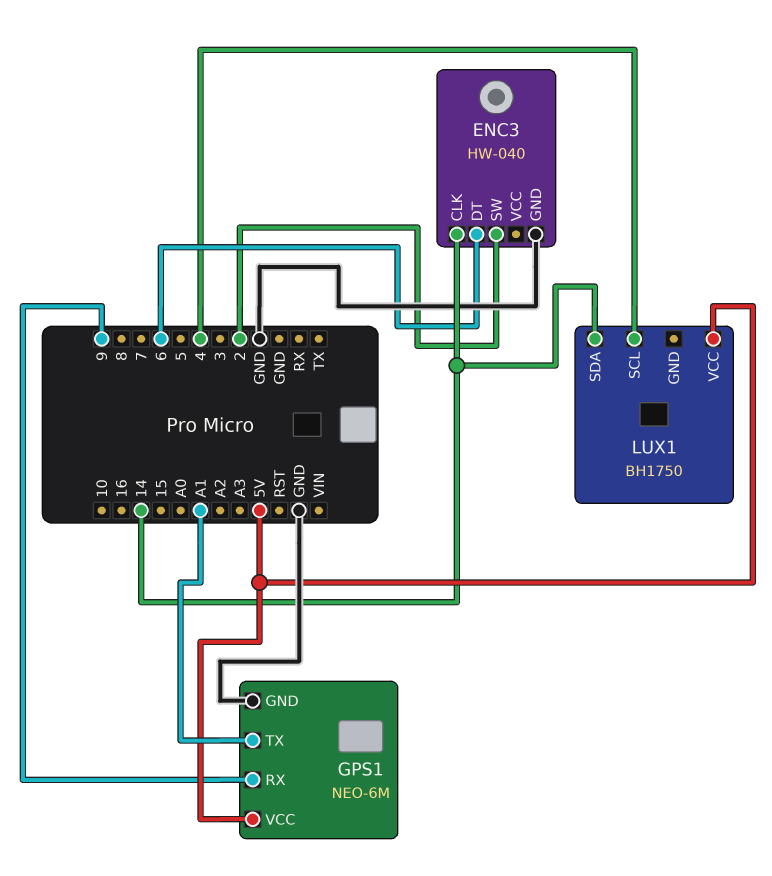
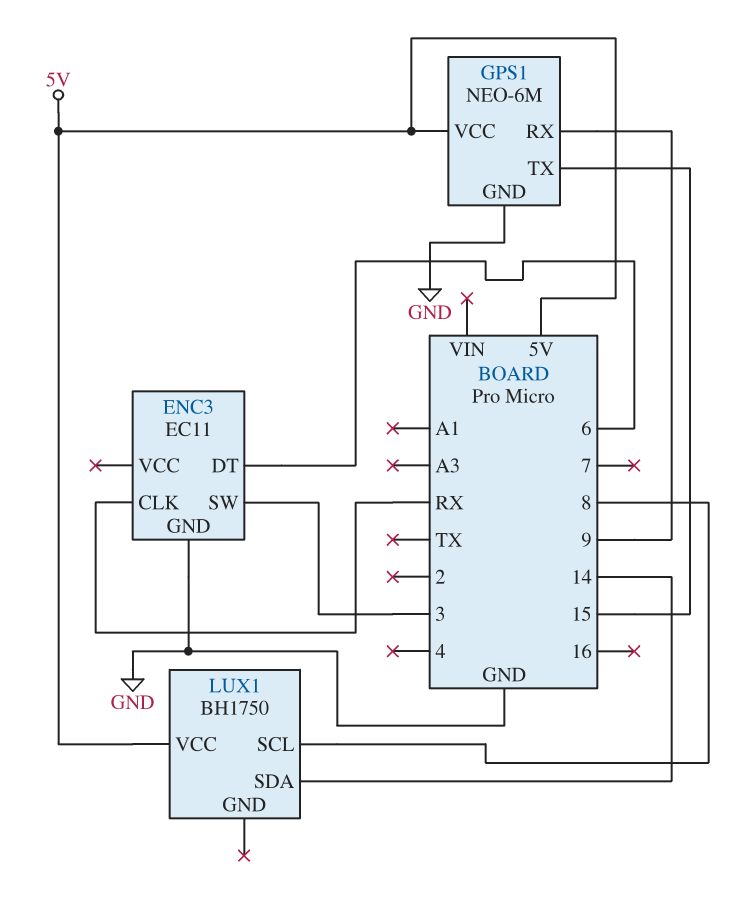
ENC3: HW-040 -> EC11
ENC3 pin CLK: 14 -> RX
ENC3 pin SW: 2 -> 3
GPS1 pin TX: A1 -> 15
LUX1 pin SCL: 4 -> 8

